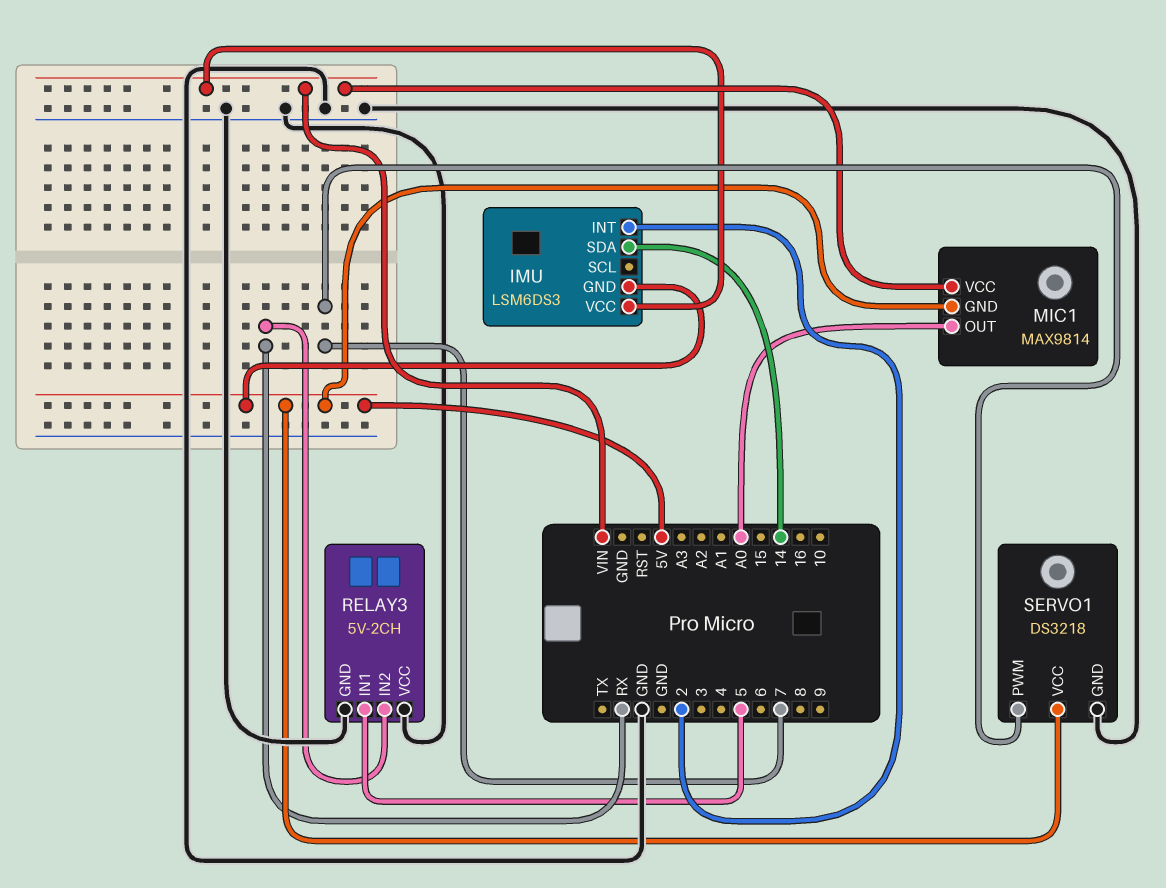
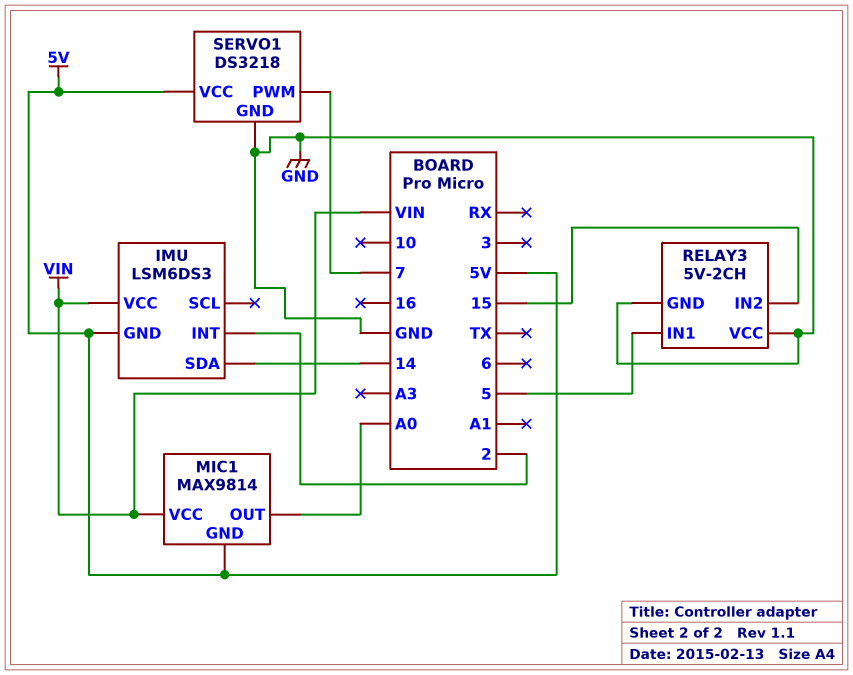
RELAY3 pin IN2: RX -> 15

